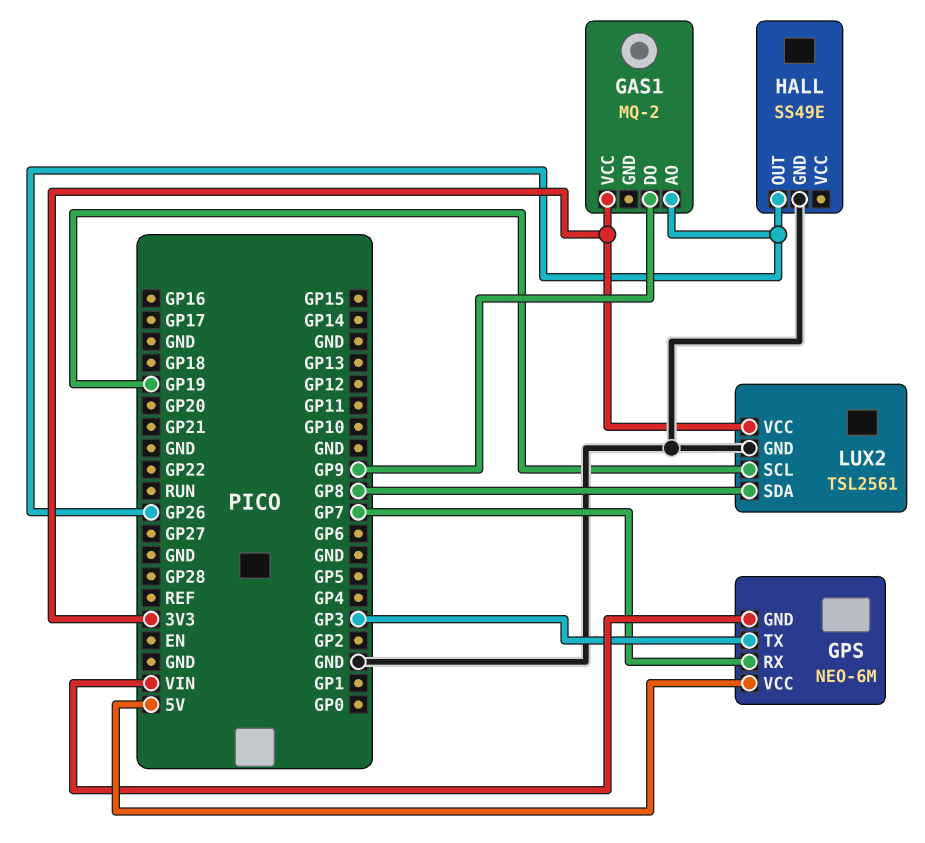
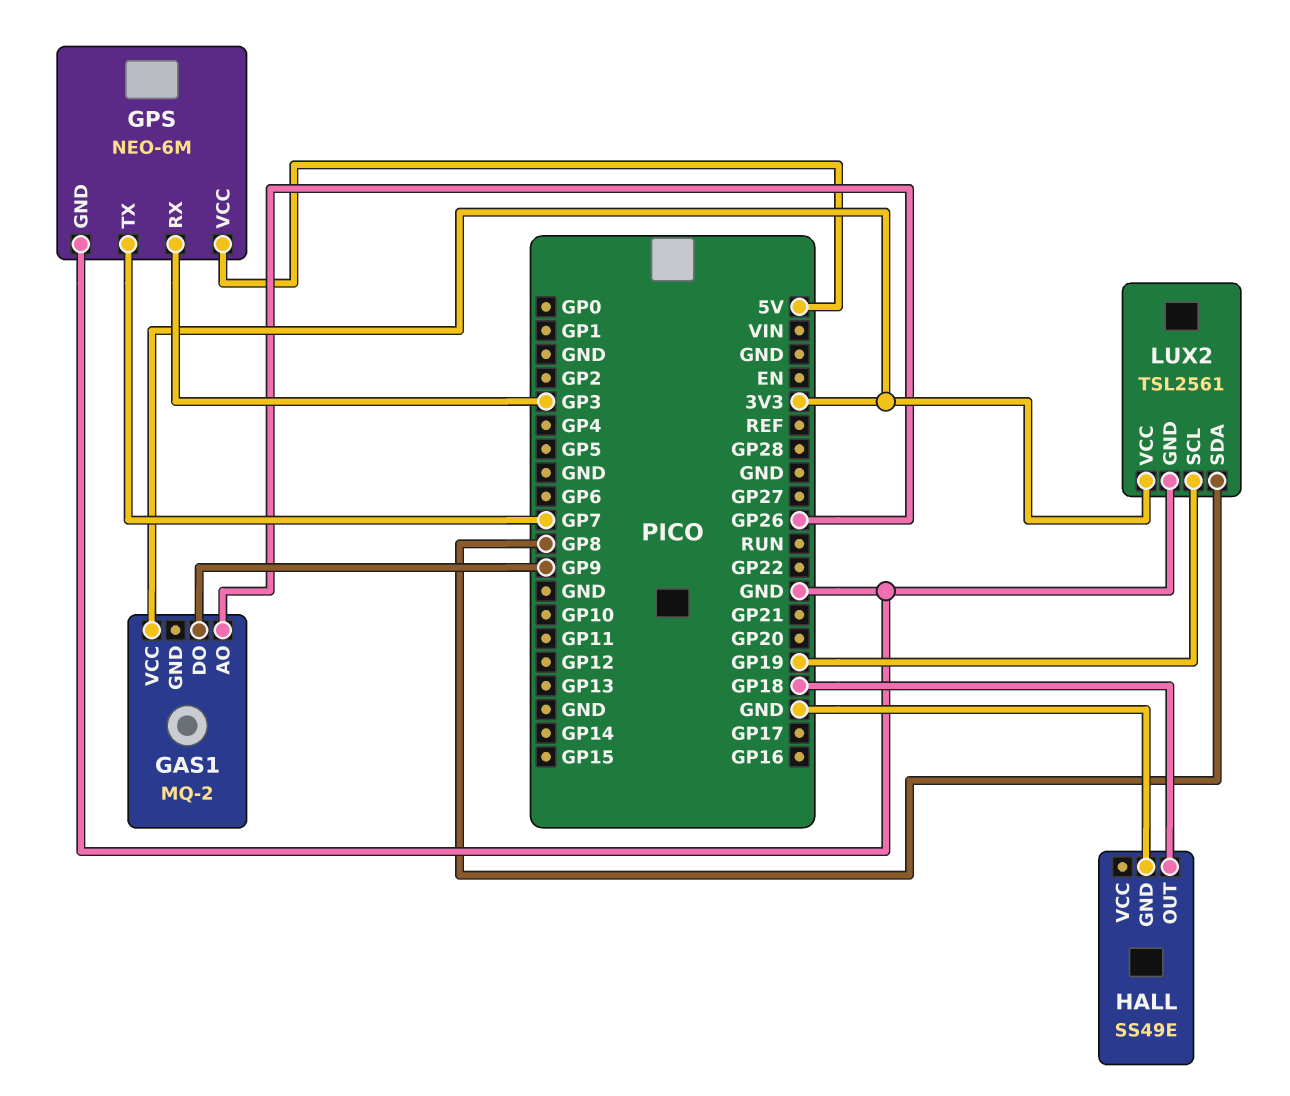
GPS pin GND: VIN -> GND
GPS pin RX: GP7 -> GP3
GPS pin TX: GP3 -> GP7
HALL pin OUT: GP26 -> GP18

